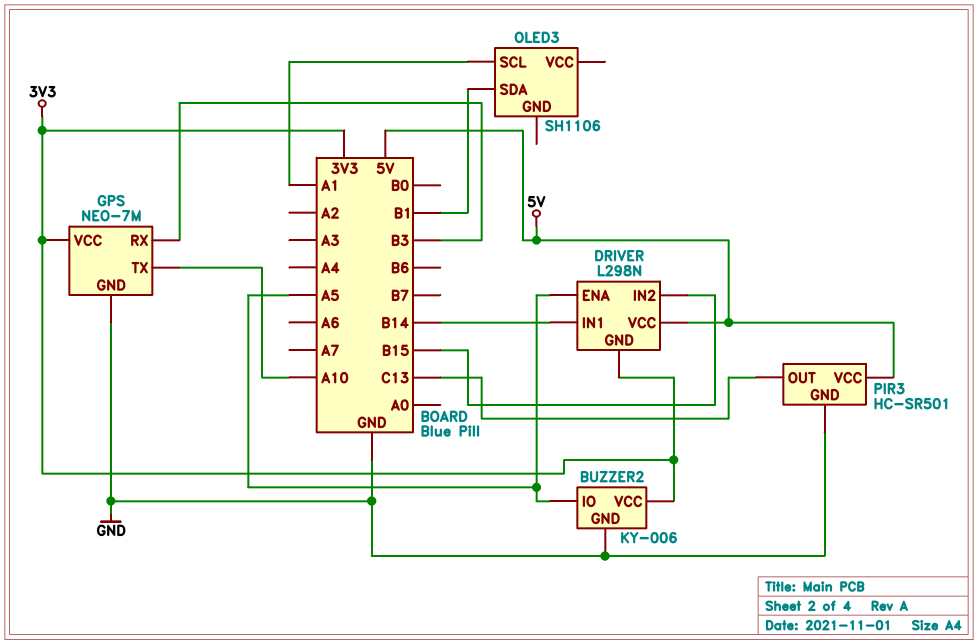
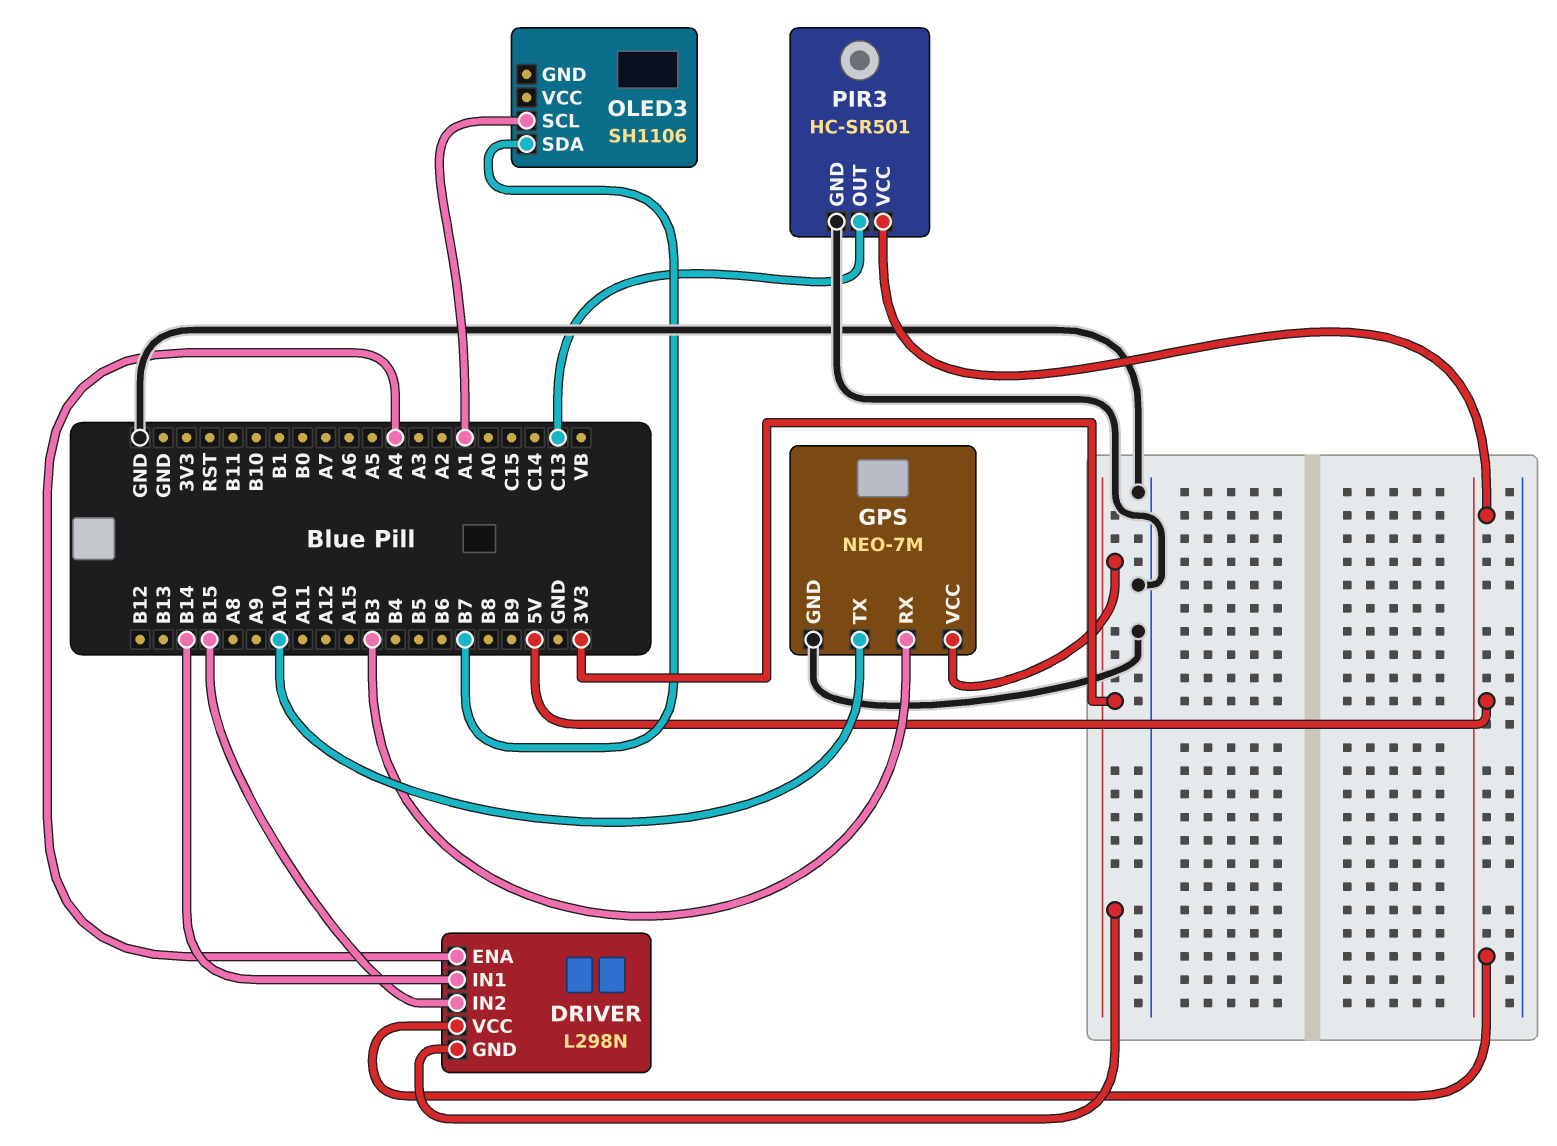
BUZZER2: KY-006 -> none
BUZZER2 pin GND: GND -> none
BUZZER2 pin IO: A5 -> none
BUZZER2 pin VCC: 3V3 -> none
DRIVER pin ENA: A5 -> A4
OLED3 pin SDA: B1 -> B7

